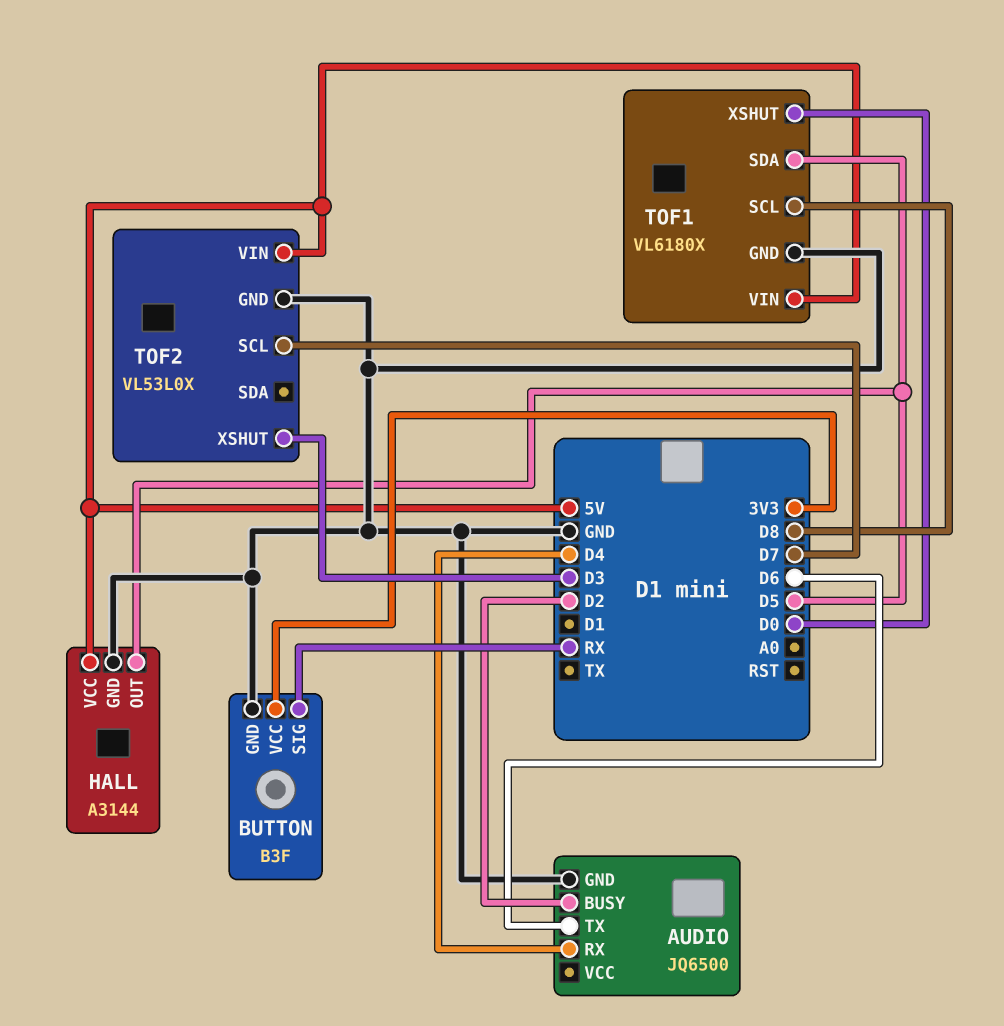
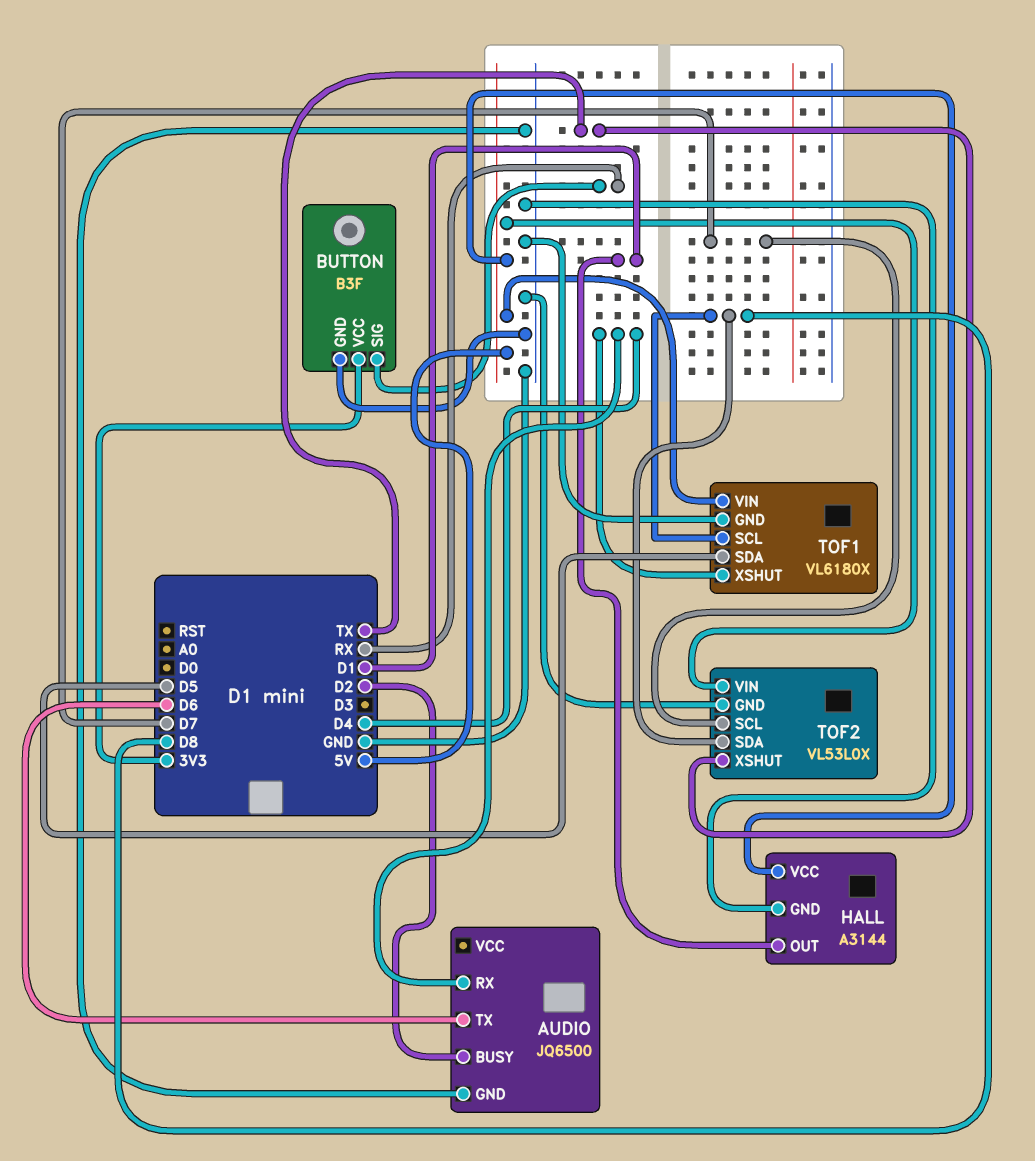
HALL pin OUT: D5 -> D1
TOF1 pin XSHUT: D0 -> D4
TOF2 pin SDA: none -> D8
TOF2 pin XSHUT: D3 -> TX

